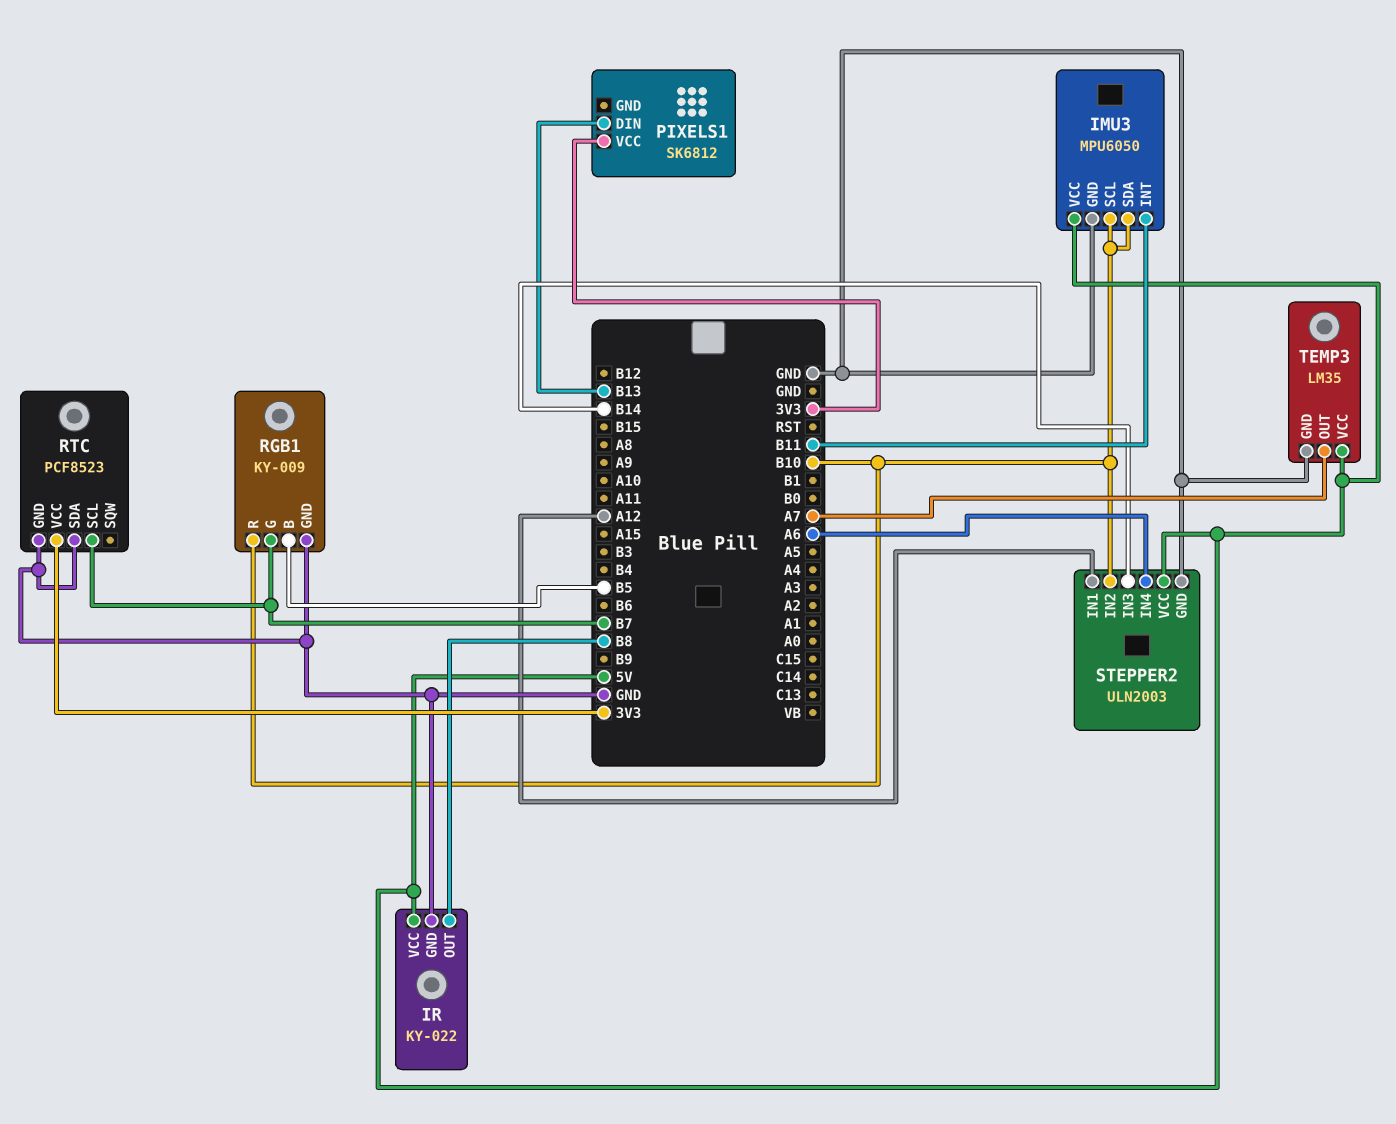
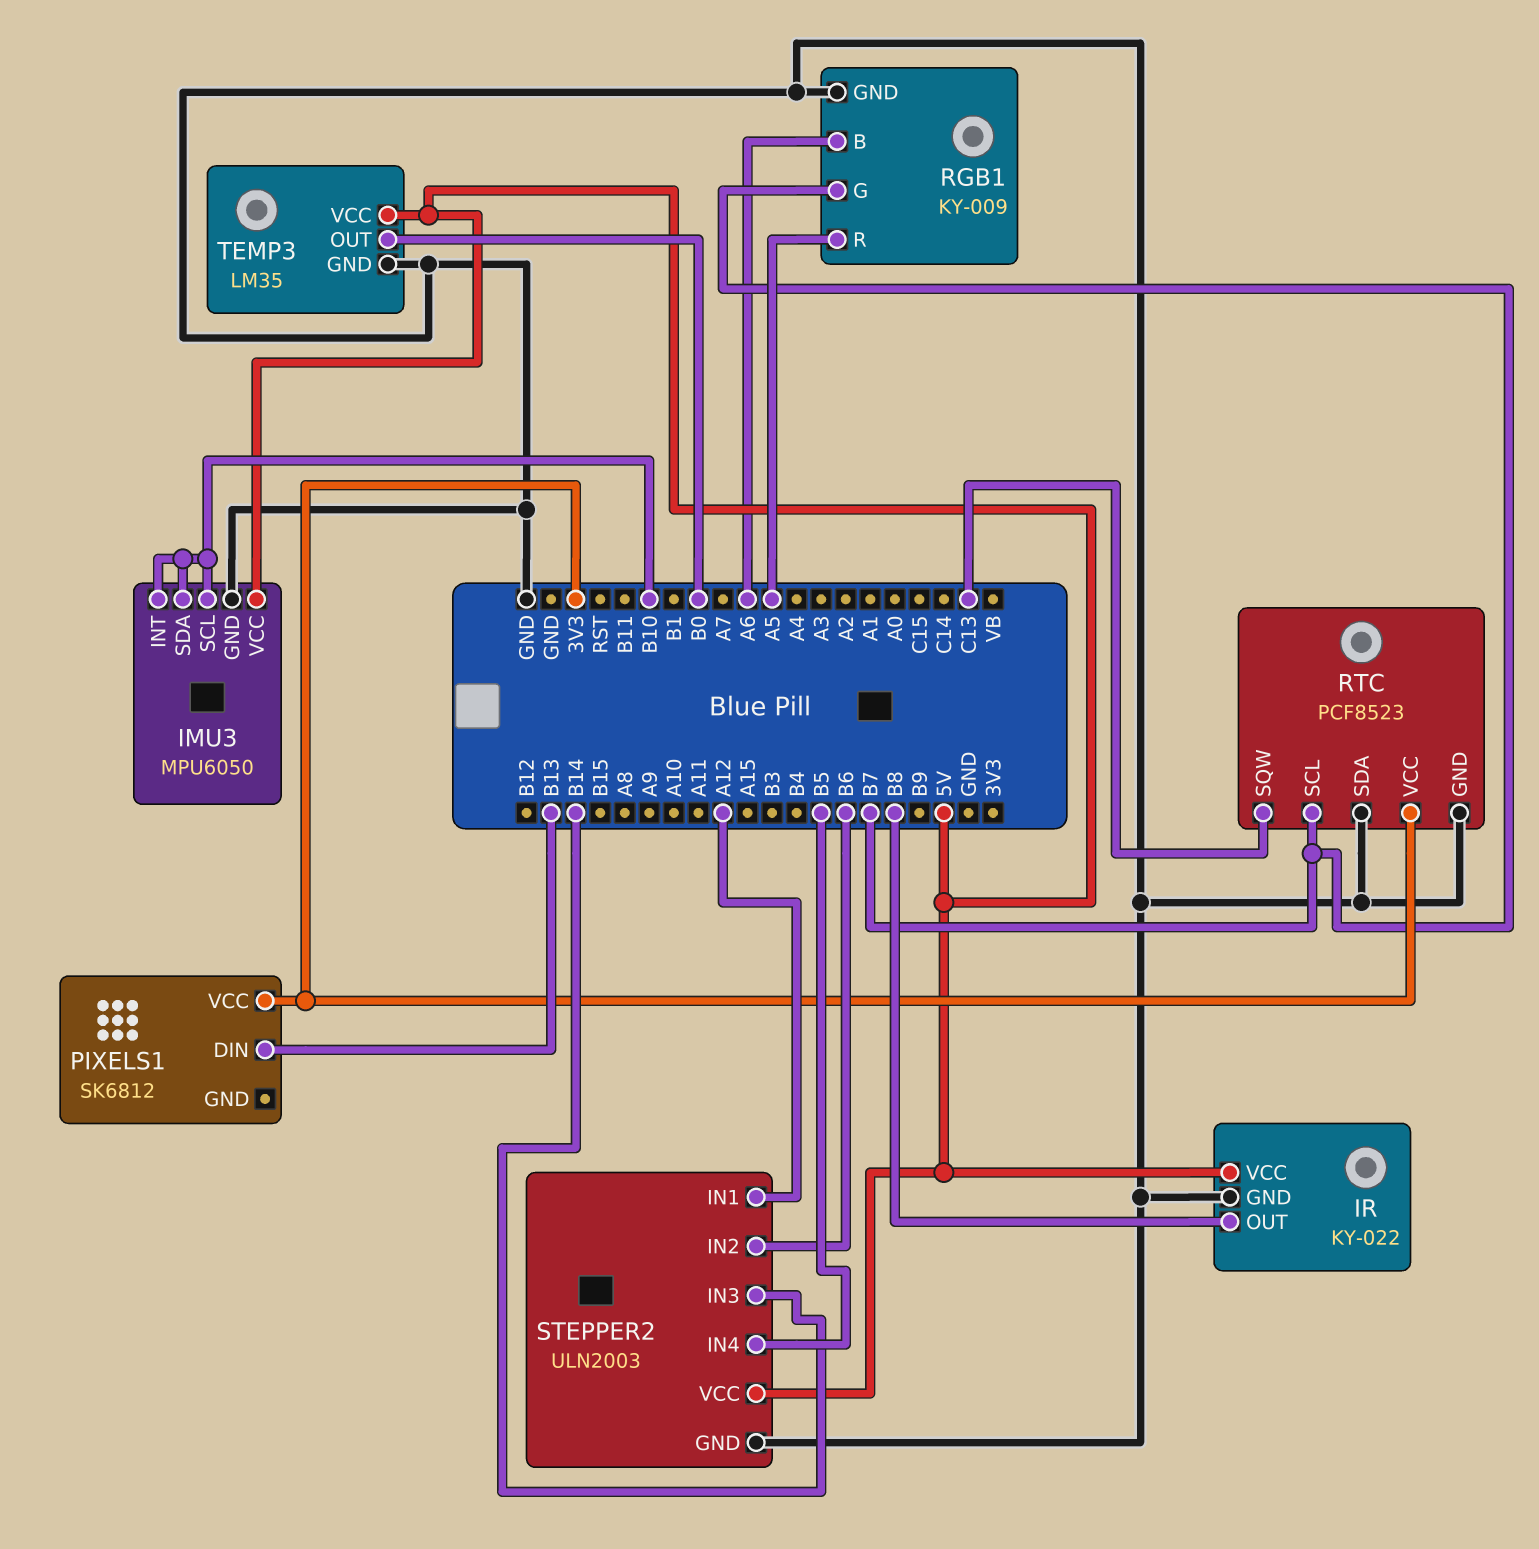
IMU3 pin INT: B11 -> B10
RGB1 pin B: B5 -> A6
RGB1 pin R: B10 -> A5
RTC pin SQW: none -> C13
STEPPER2 pin IN2: B10 -> B6
STEPPER2 pin IN4: A6 -> B5
TEMP3 pin OUT: A7 -> B0

